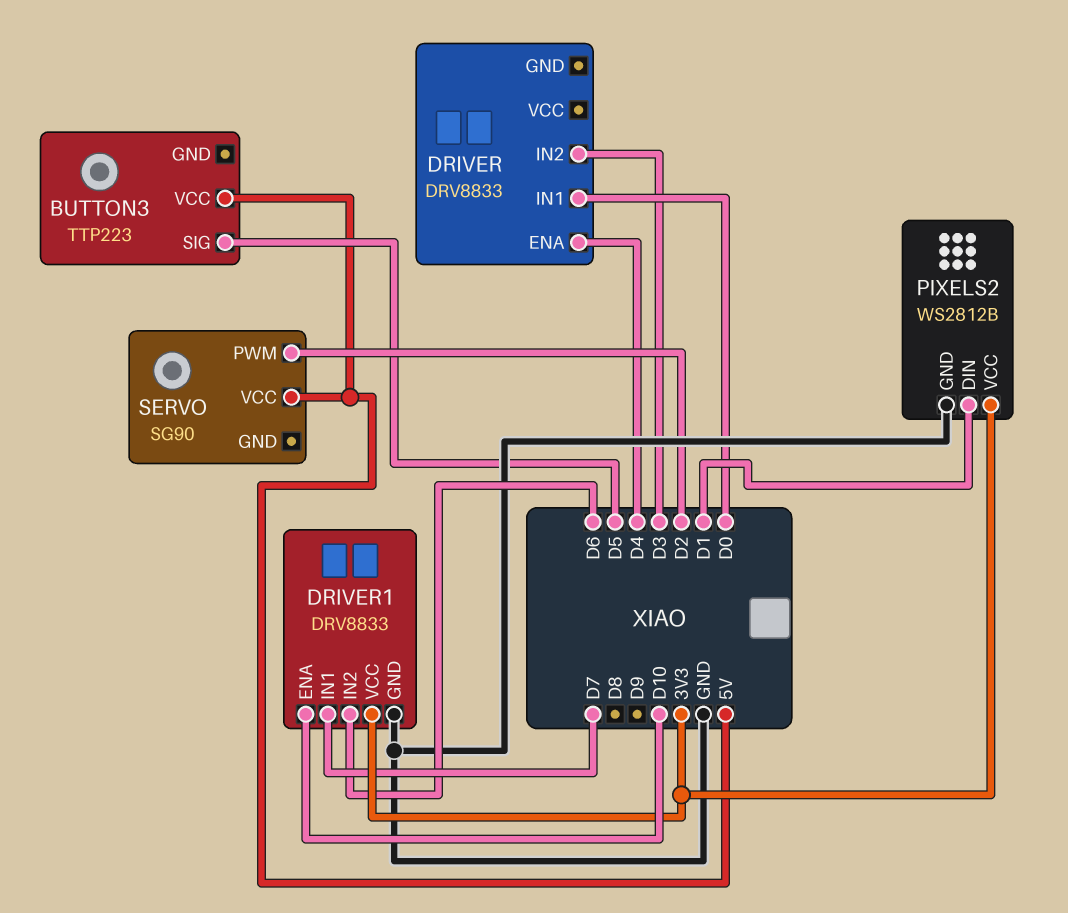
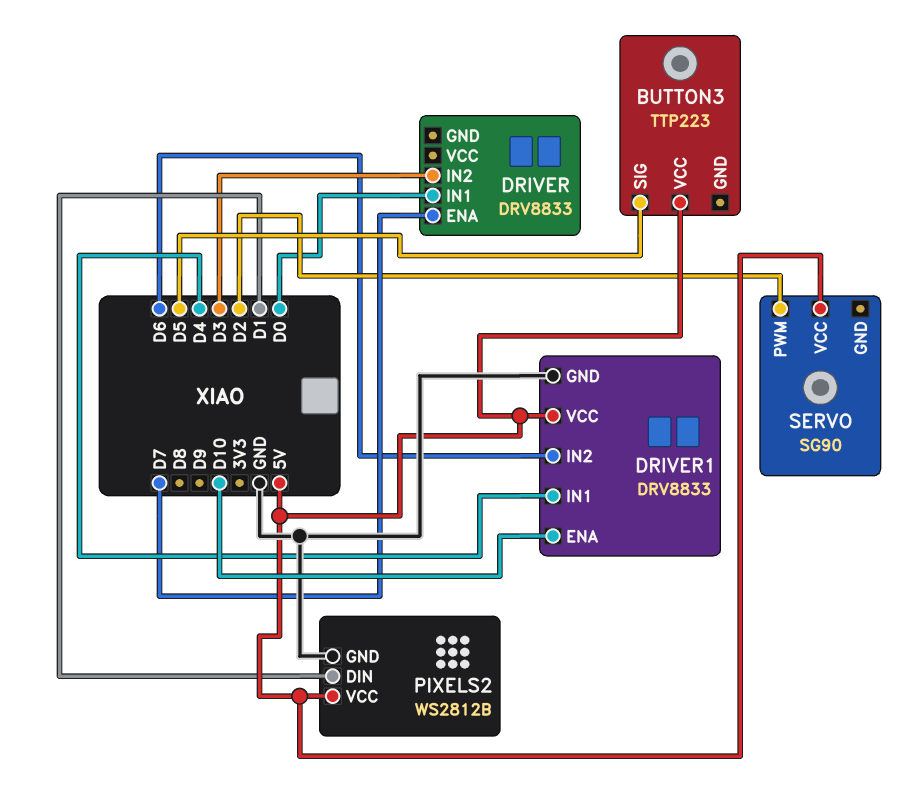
DRIVER pin ENA: D4 -> D7
DRIVER1 pin IN1: D7 -> D4
DRIVER1 pin VCC: 3V3 -> 5V
PIXELS2 pin VCC: 3V3 -> 5V

